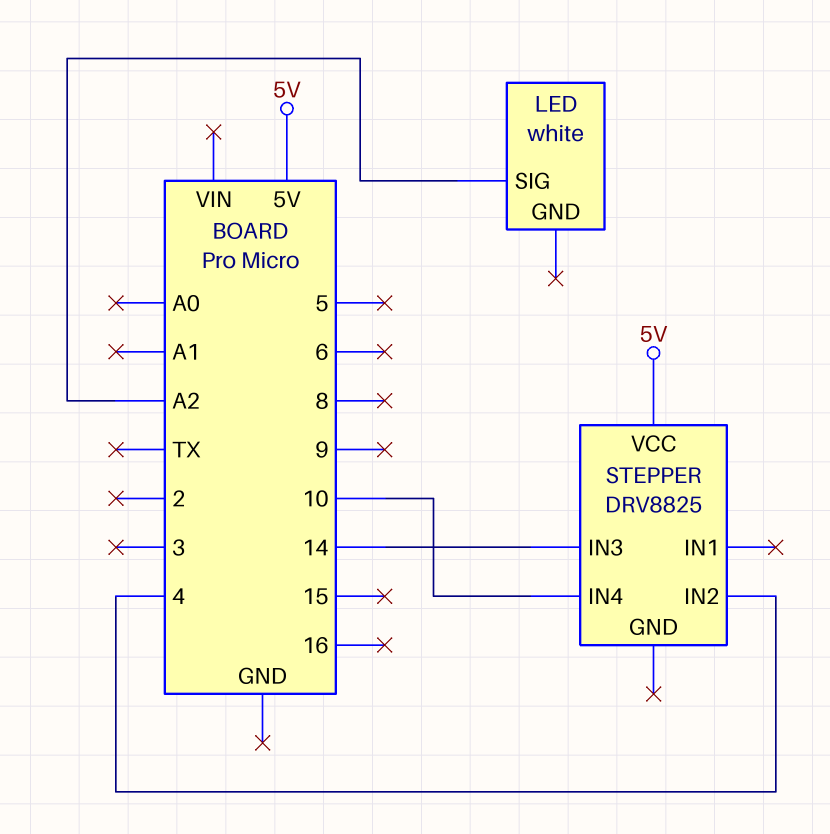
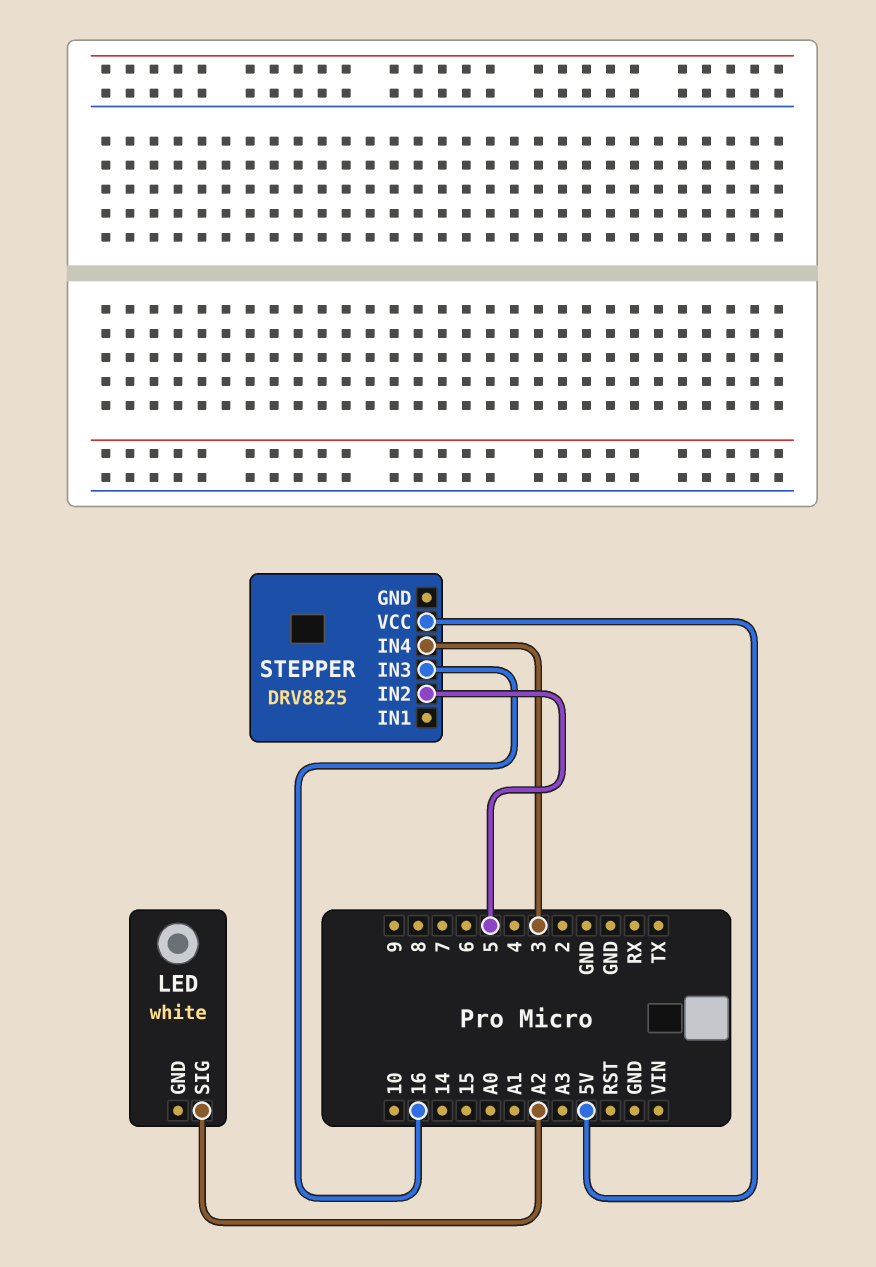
STEPPER pin IN2: 4 -> 5
STEPPER pin IN3: 14 -> 16
STEPPER pin IN4: 10 -> 3

